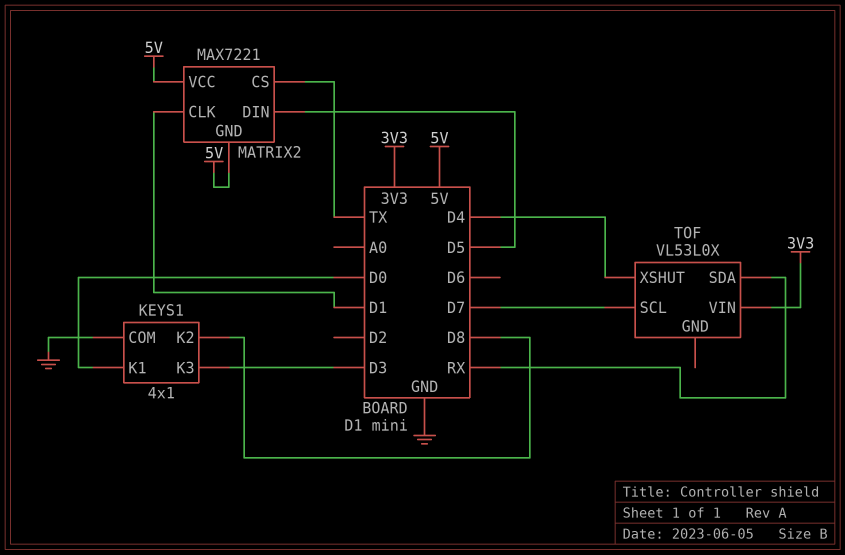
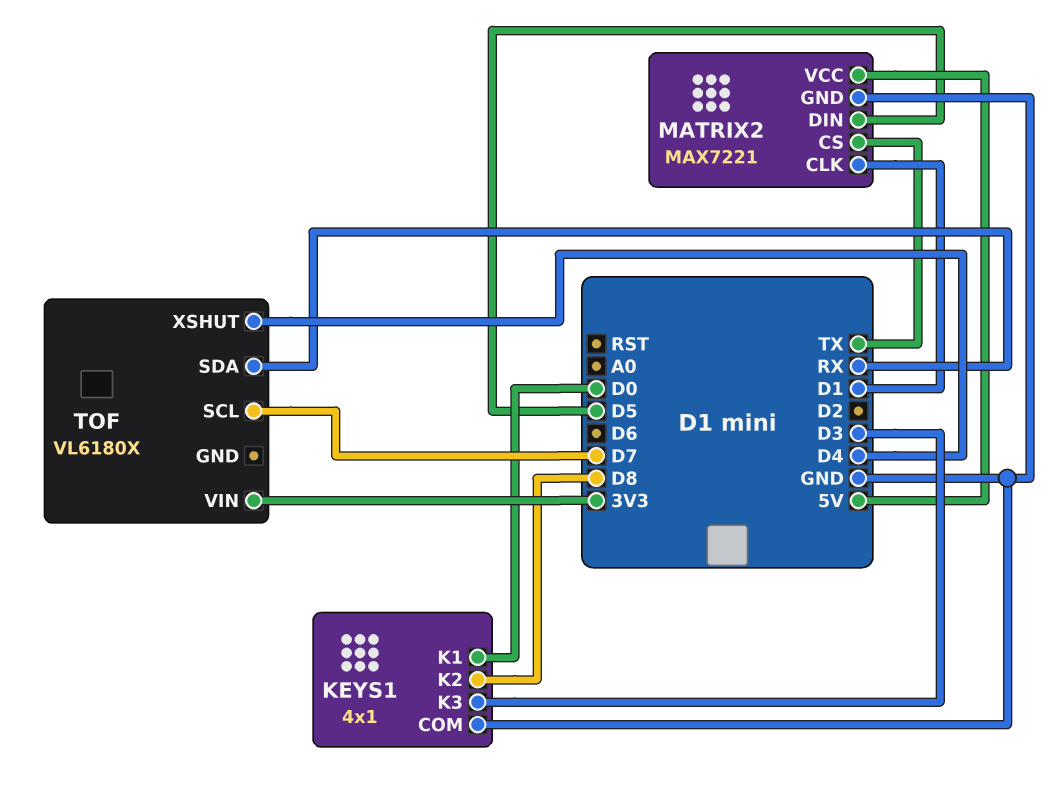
MATRIX2 pin GND: 5V -> GND
TOF: VL53L0X -> VL6180X

